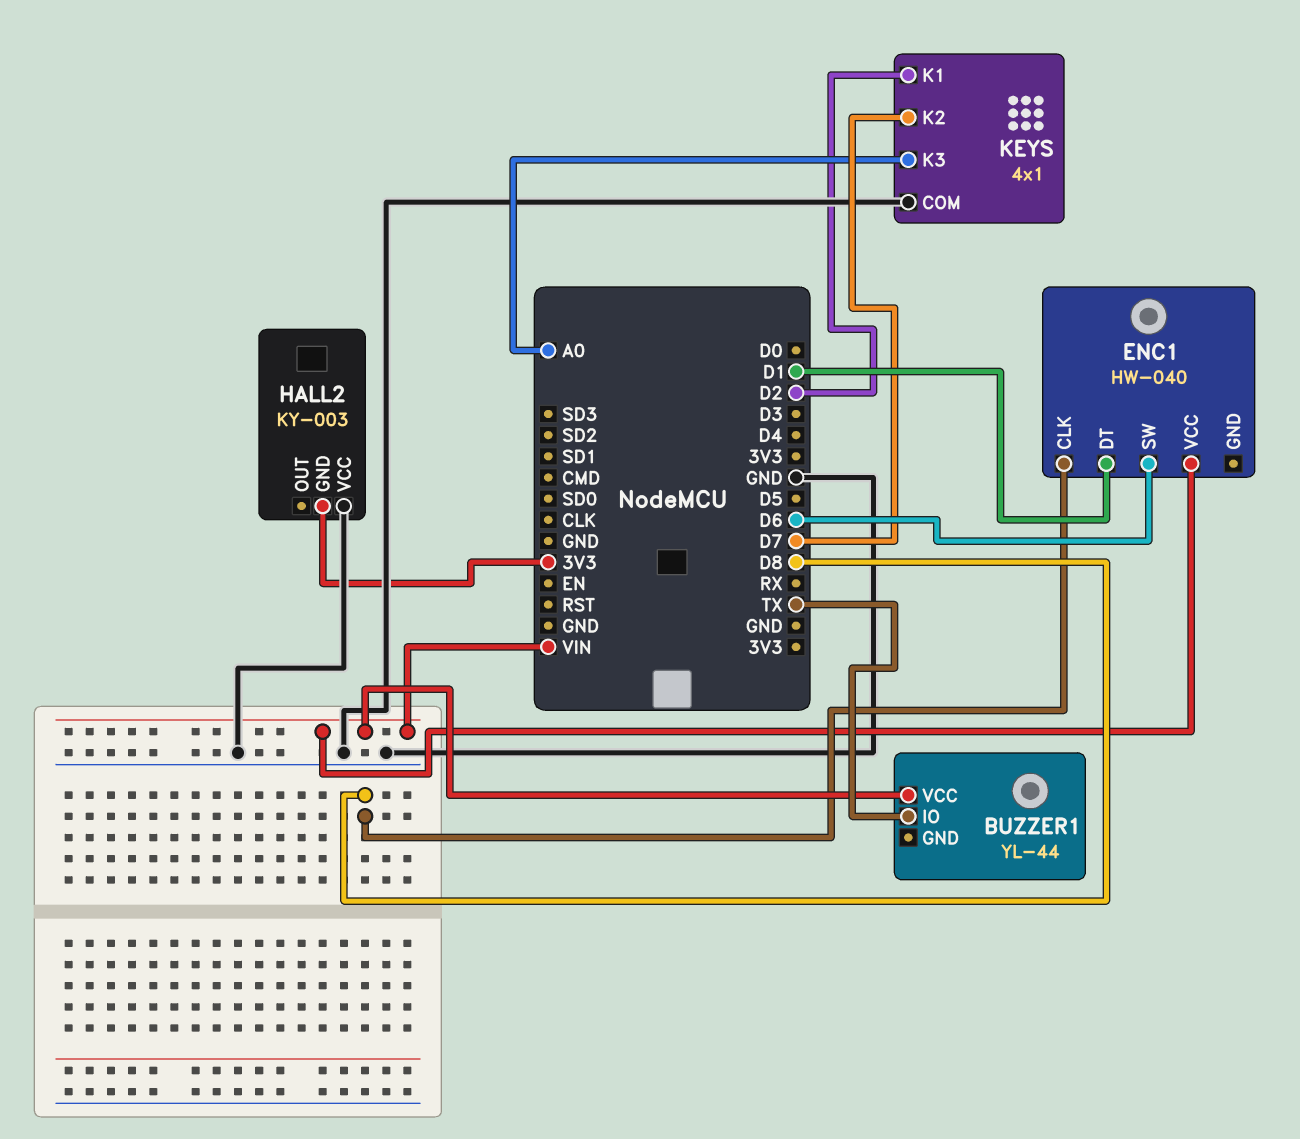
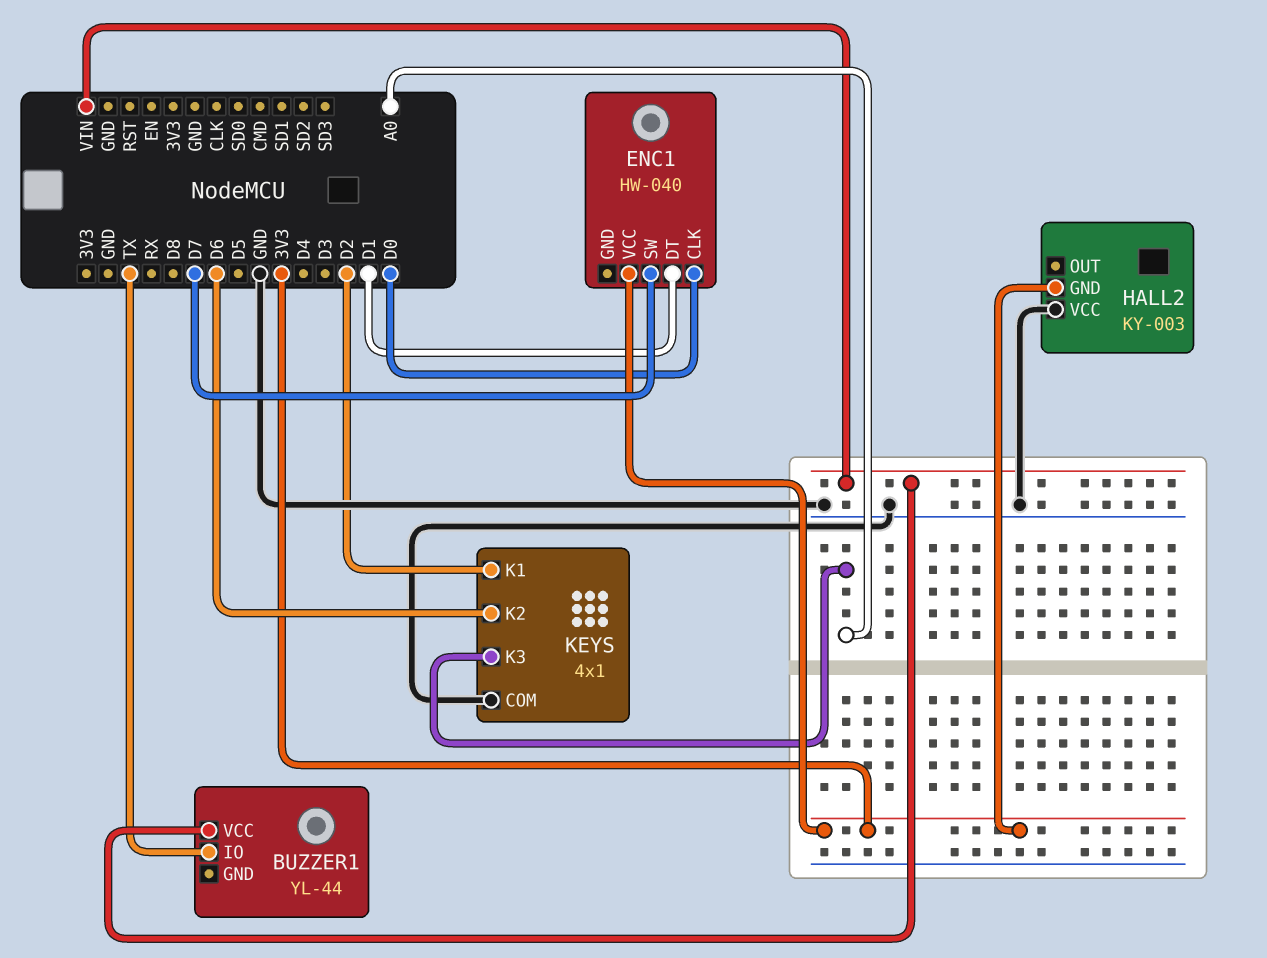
ENC1 pin CLK: D8 -> D0
ENC1 pin SW: D6 -> D7
ENC1 pin VCC: VIN -> 3V3
KEYS pin K2: D7 -> D6

